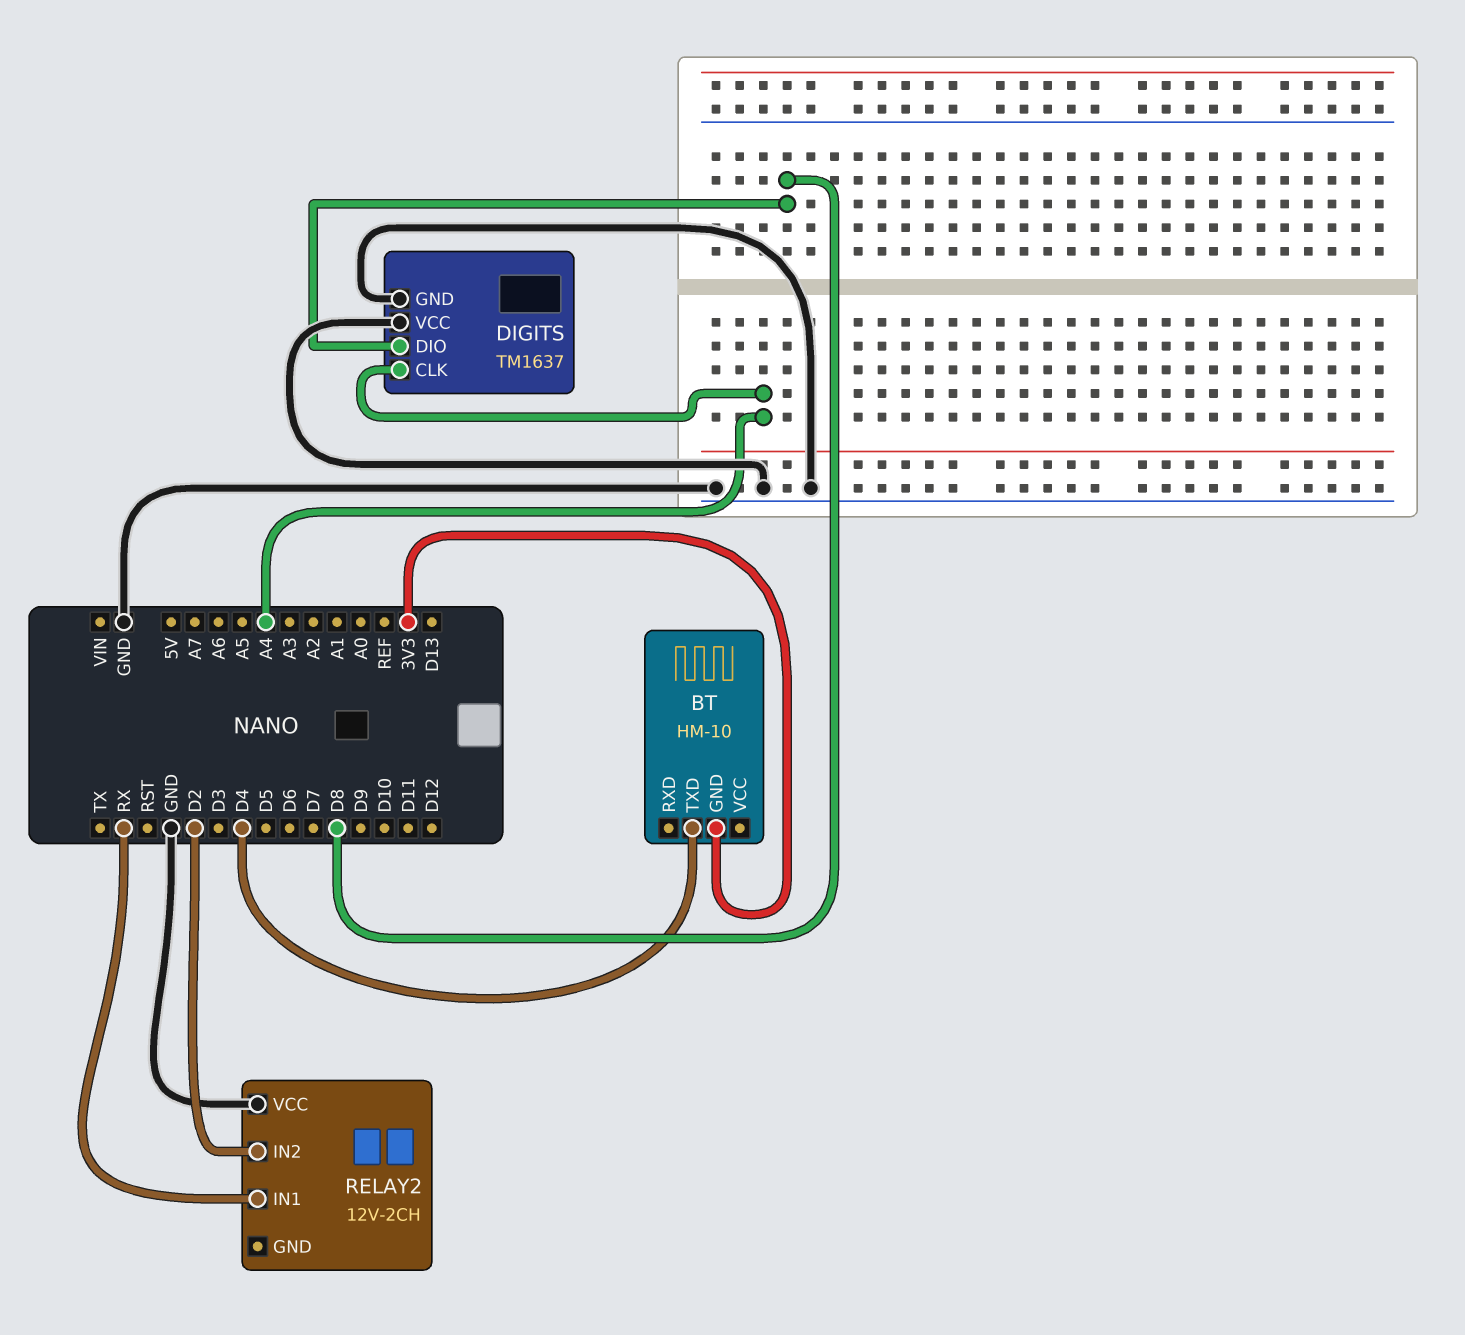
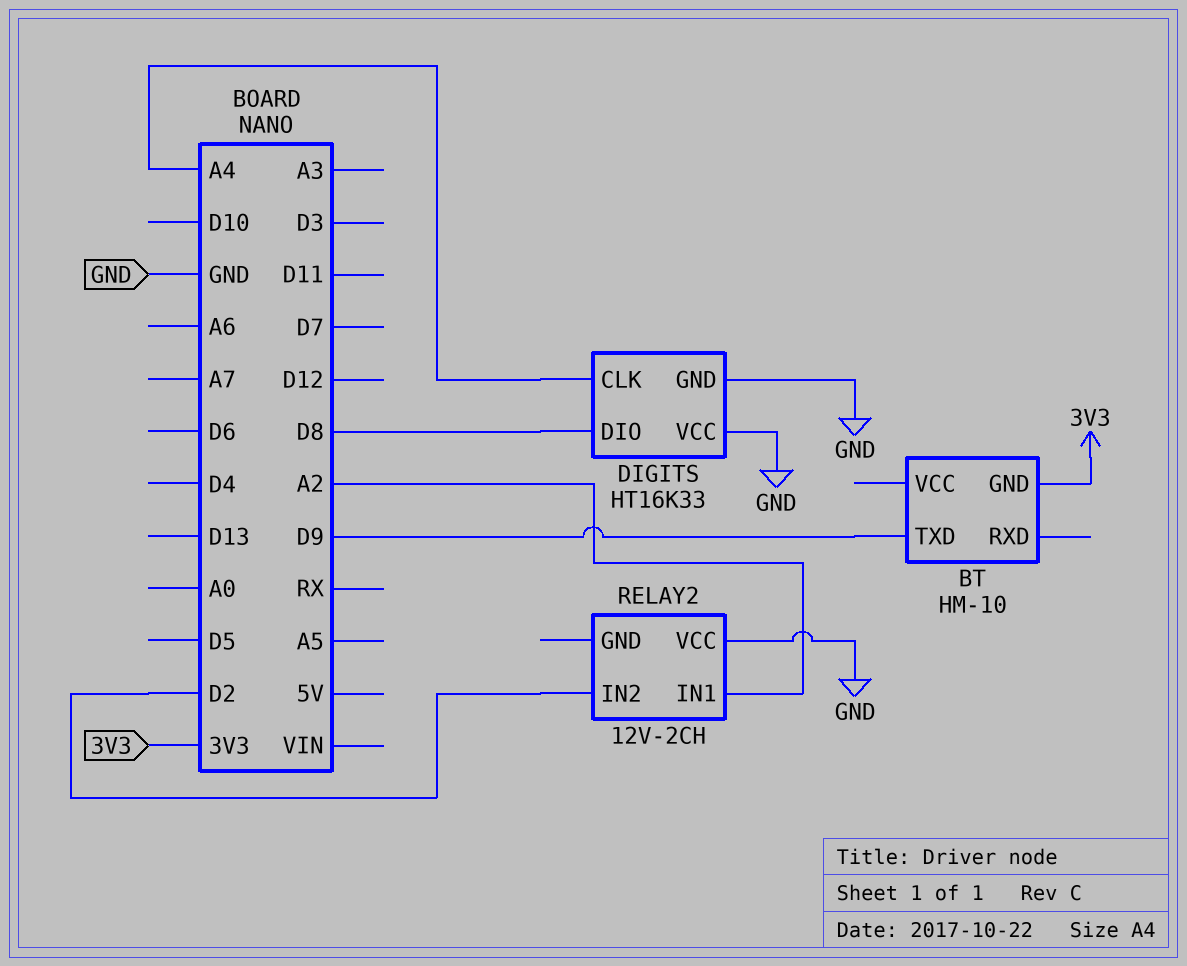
BT pin TXD: D4 -> D9
DIGITS: TM1637 -> HT16K33
RELAY2 pin IN1: RX -> A2

